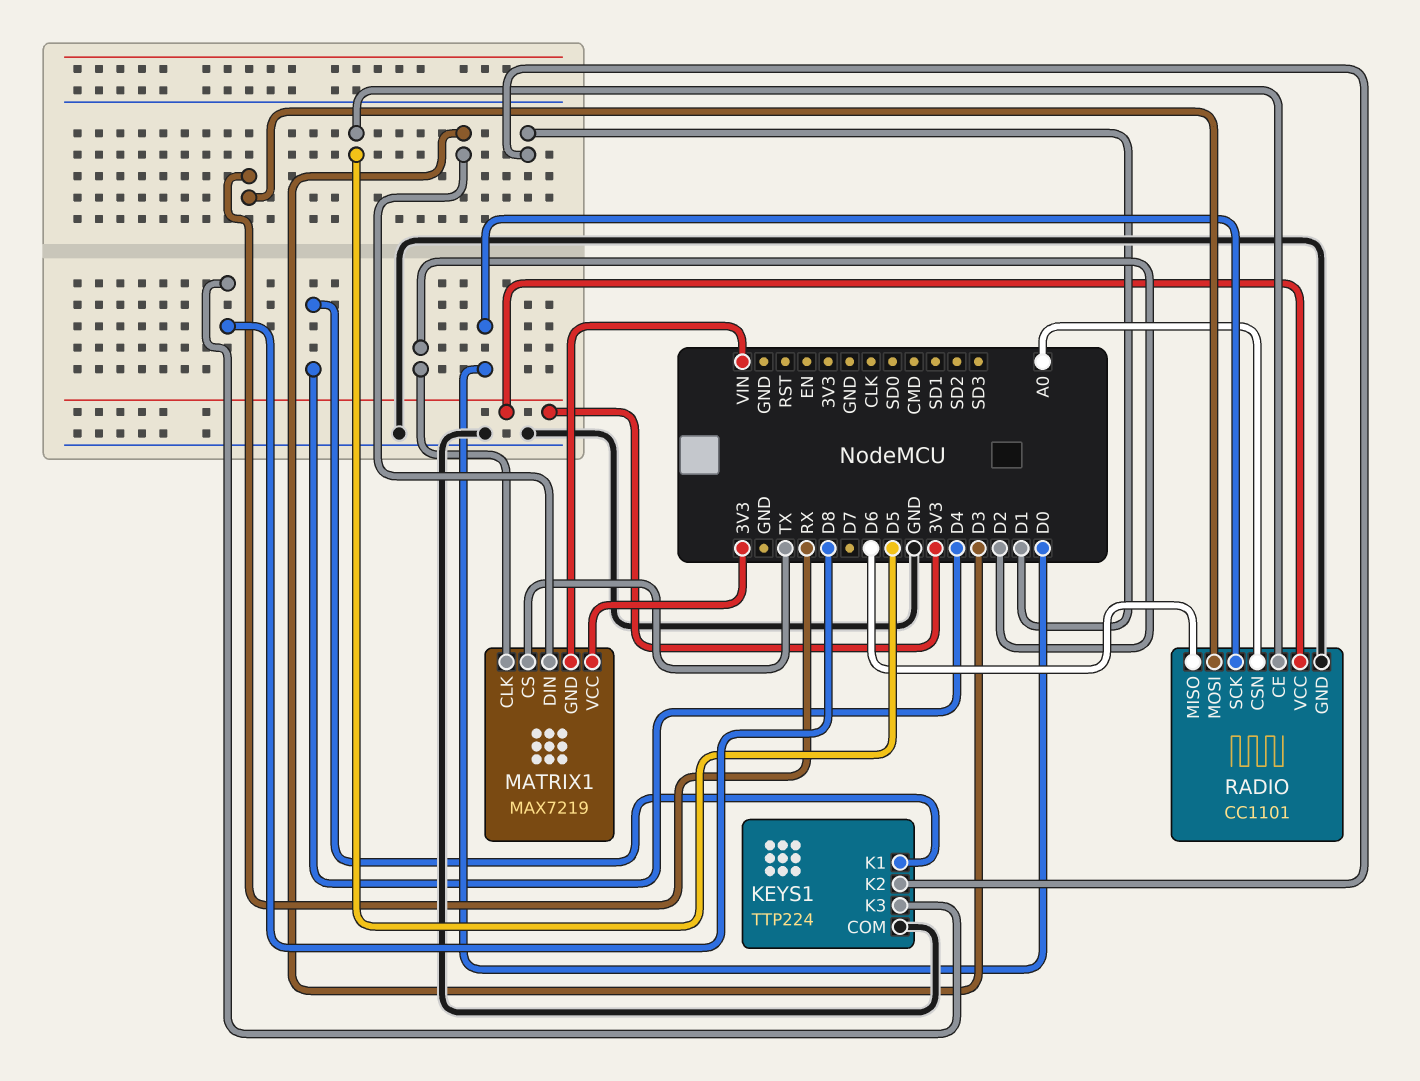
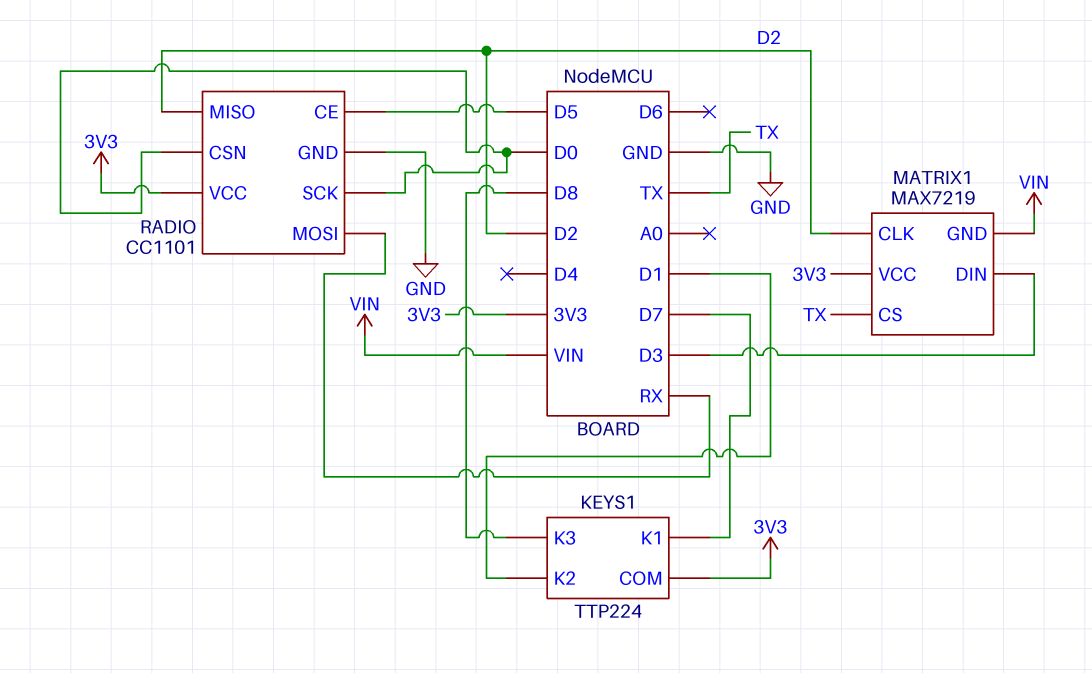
KEYS1 pin COM: GND -> 3V3
KEYS1 pin K1: D4 -> D7
RADIO pin CSN: A0 -> D0
RADIO pin MISO: D6 -> D2

